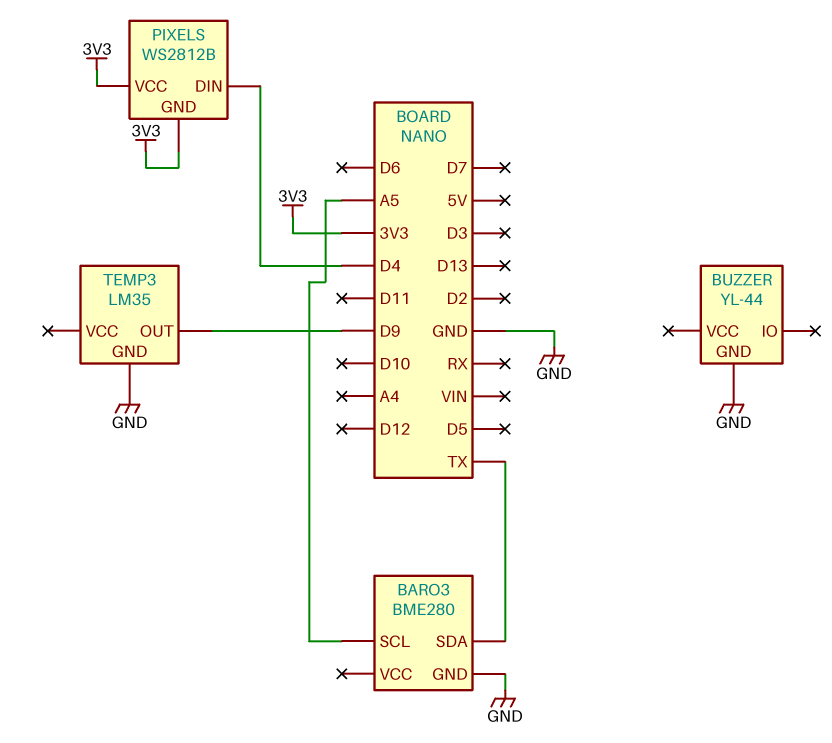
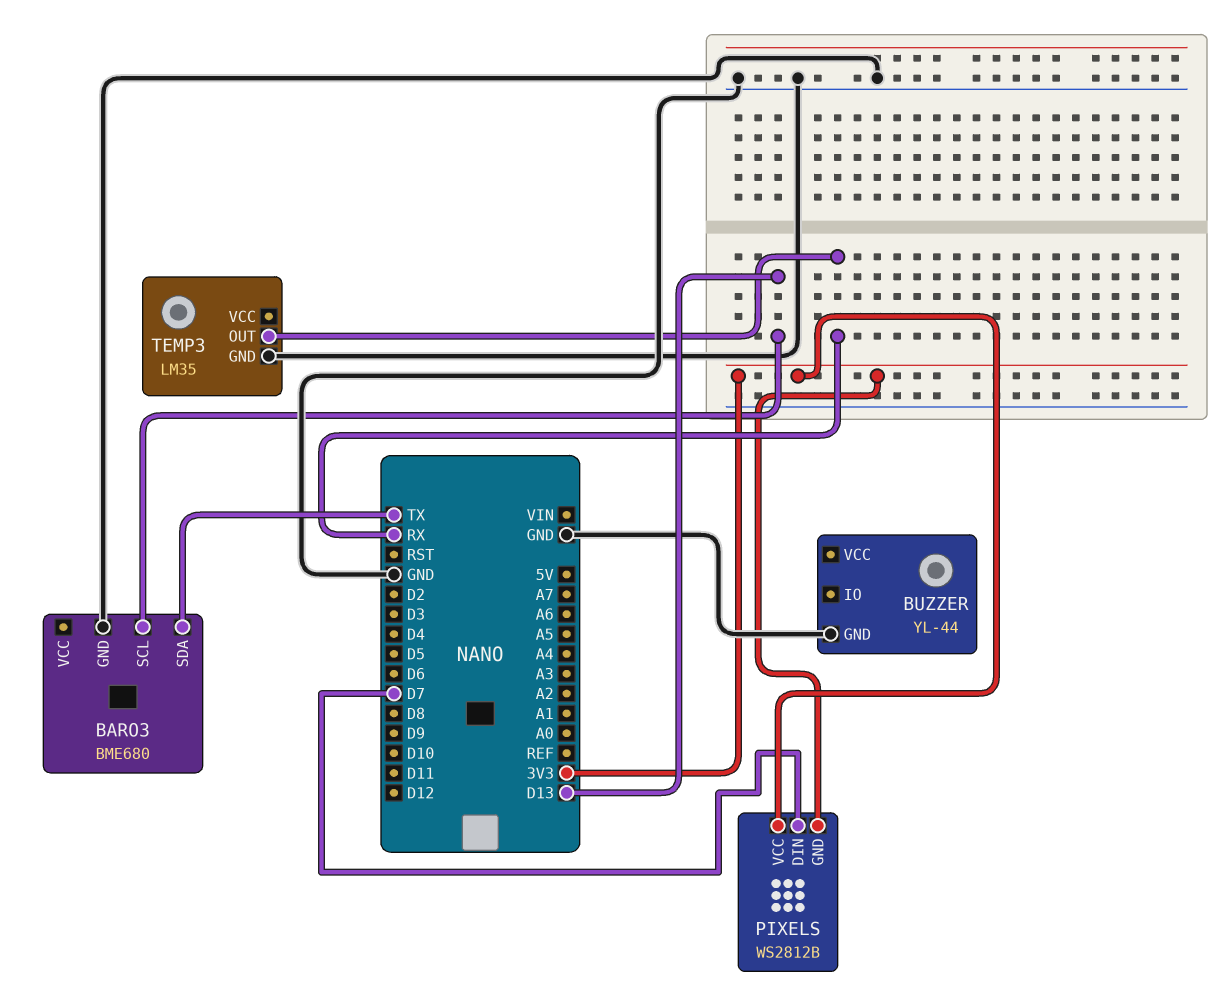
BARO3: BME280 -> BME680
BARO3 pin SCL: A5 -> D13
PIXELS pin DIN: D4 -> D7
TEMP3 pin OUT: D9 -> RX

